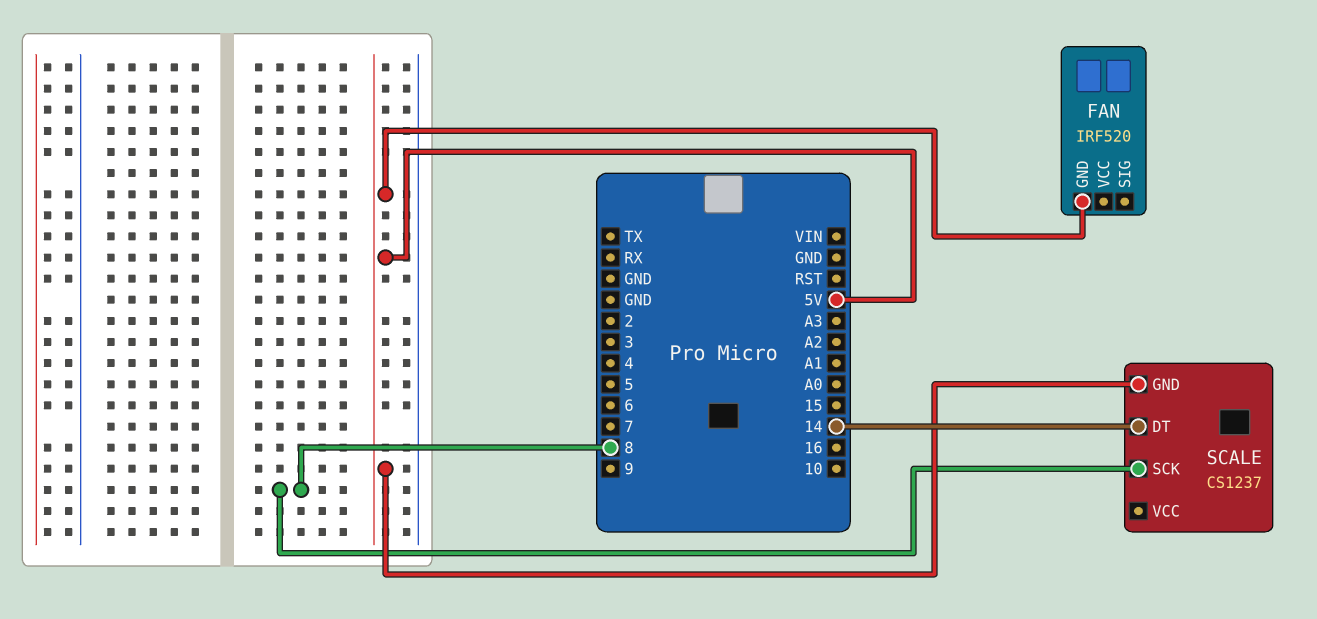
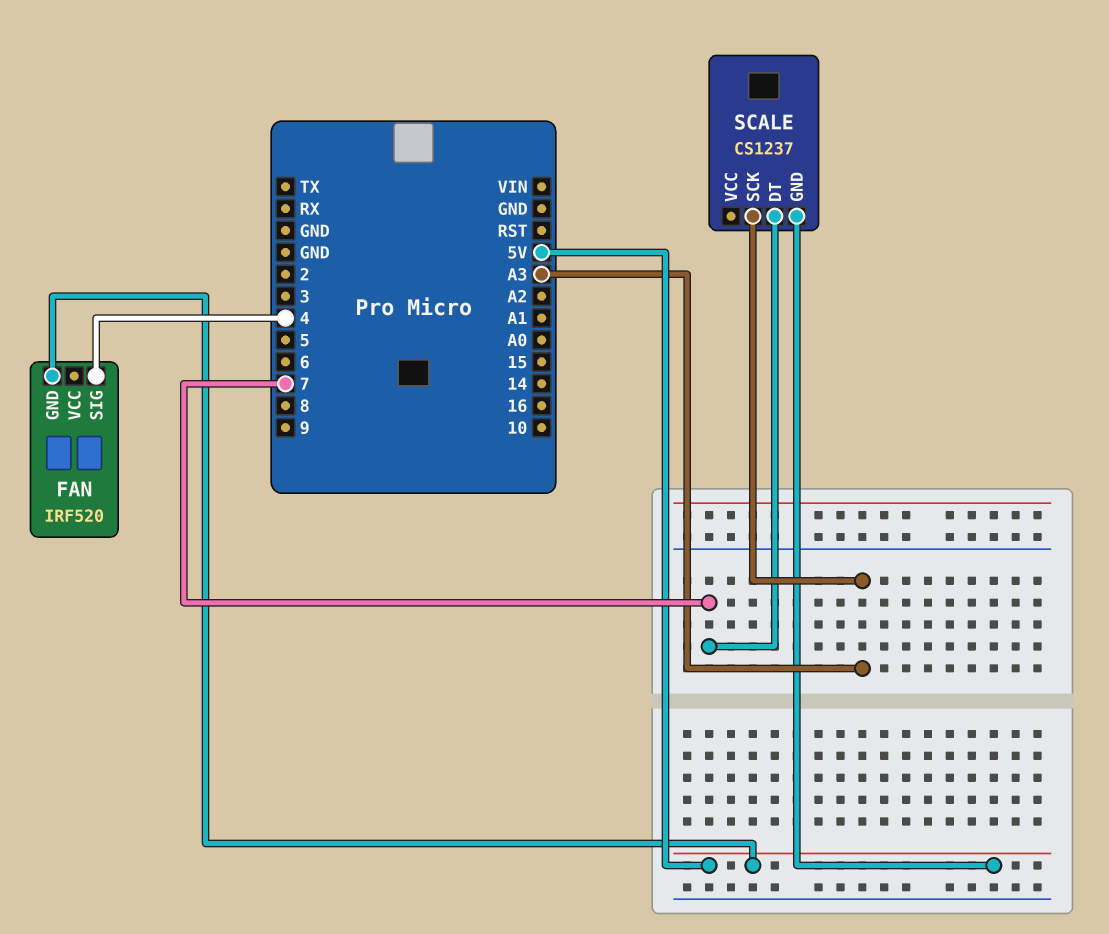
FAN pin SIG: none -> 4
SCALE pin DT: 14 -> 7
SCALE pin SCK: 8 -> A3

